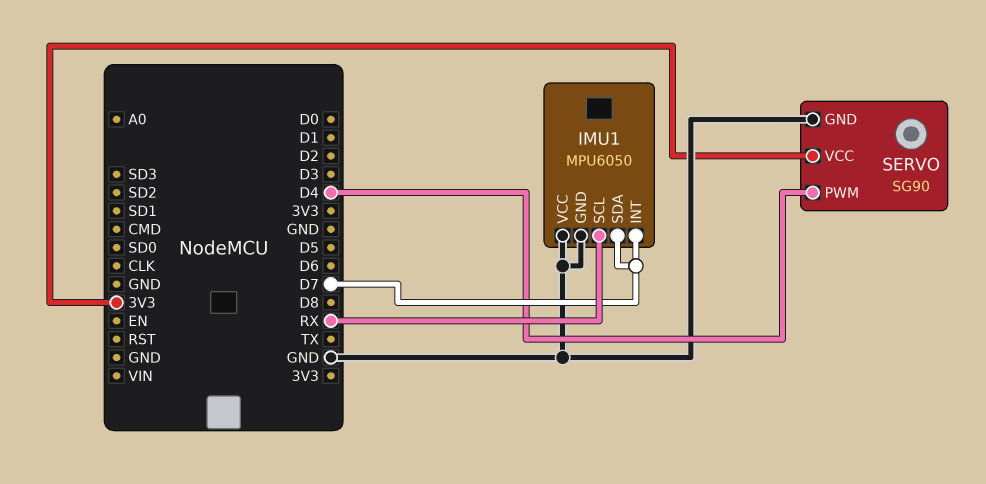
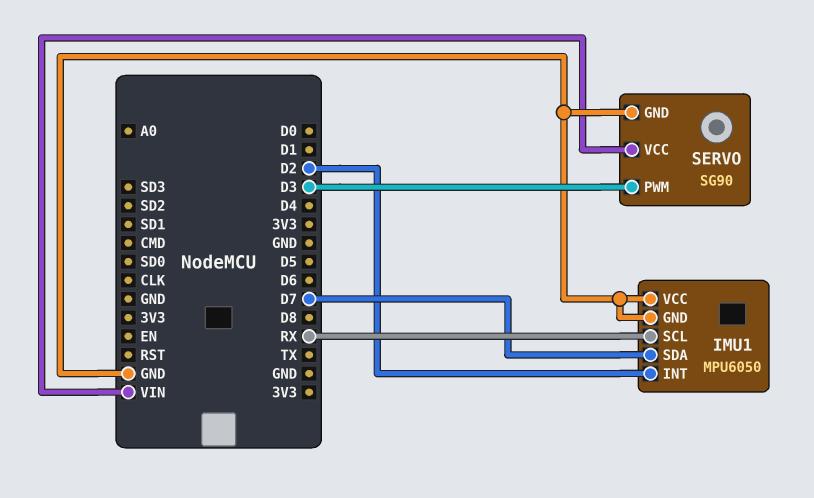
IMU1 pin INT: D7 -> D2
SERVO pin PWM: D4 -> D3
SERVO pin VCC: 3V3 -> VIN

